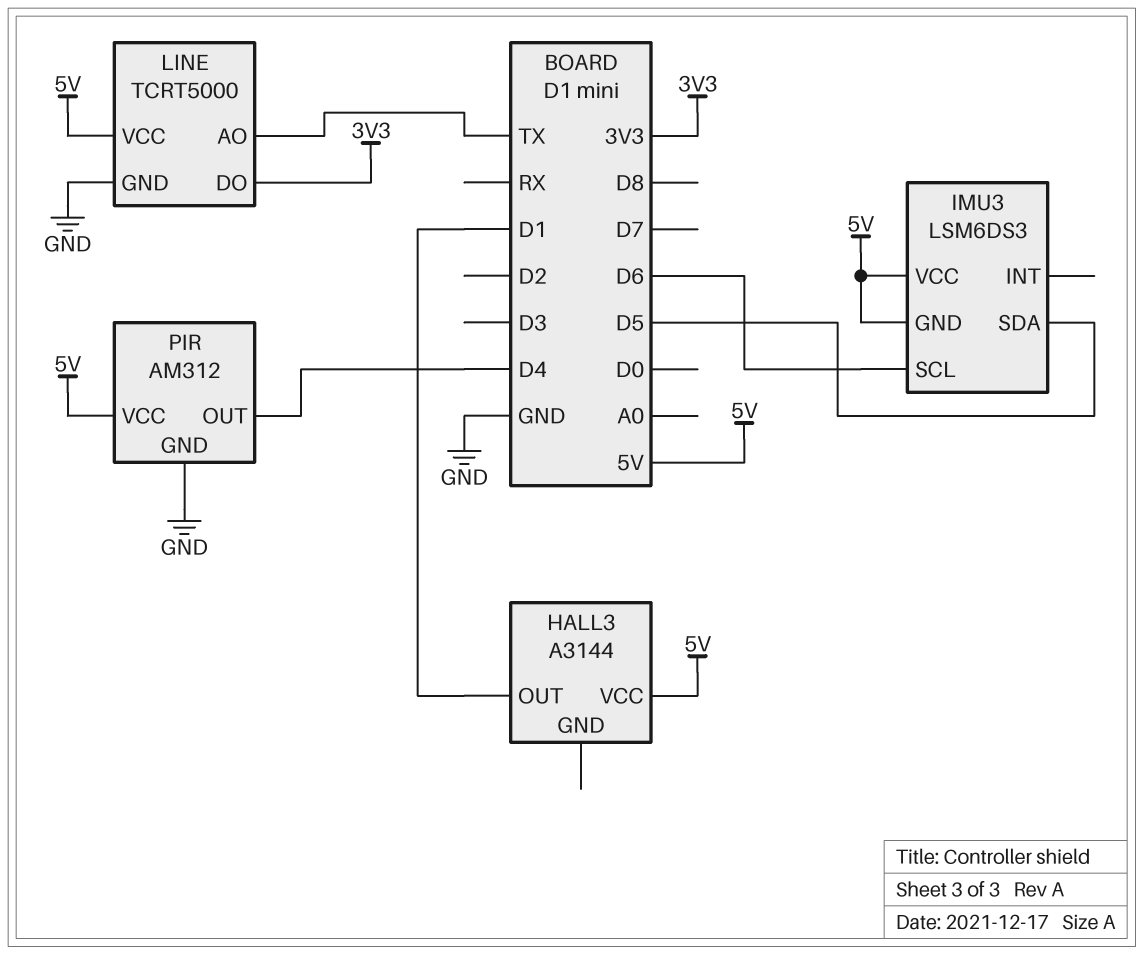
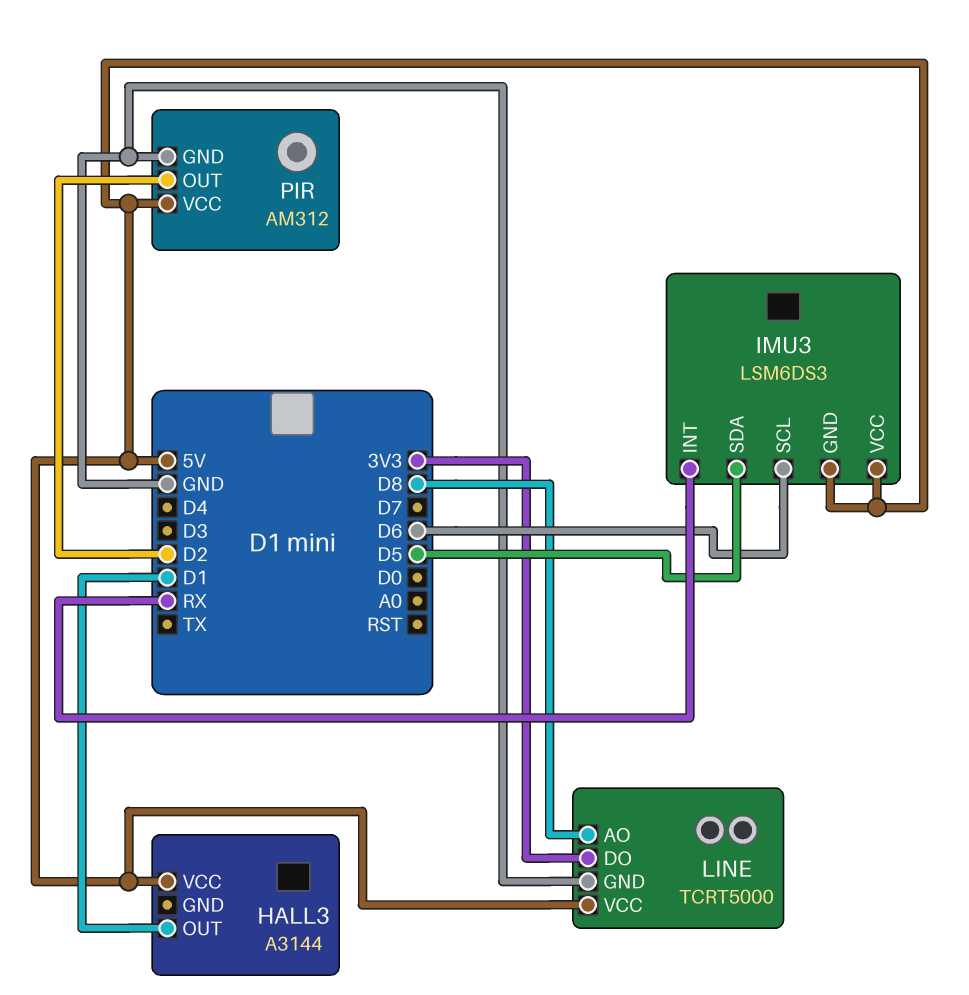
IMU3 pin INT: none -> RX
LINE pin AO: TX -> D8
PIR pin OUT: D4 -> D2

